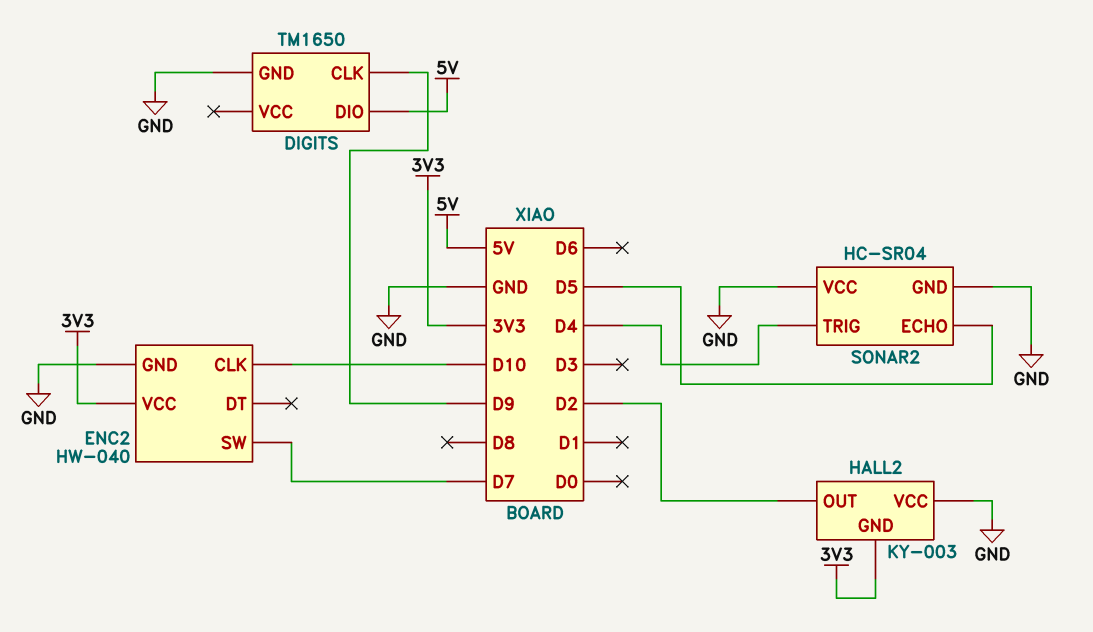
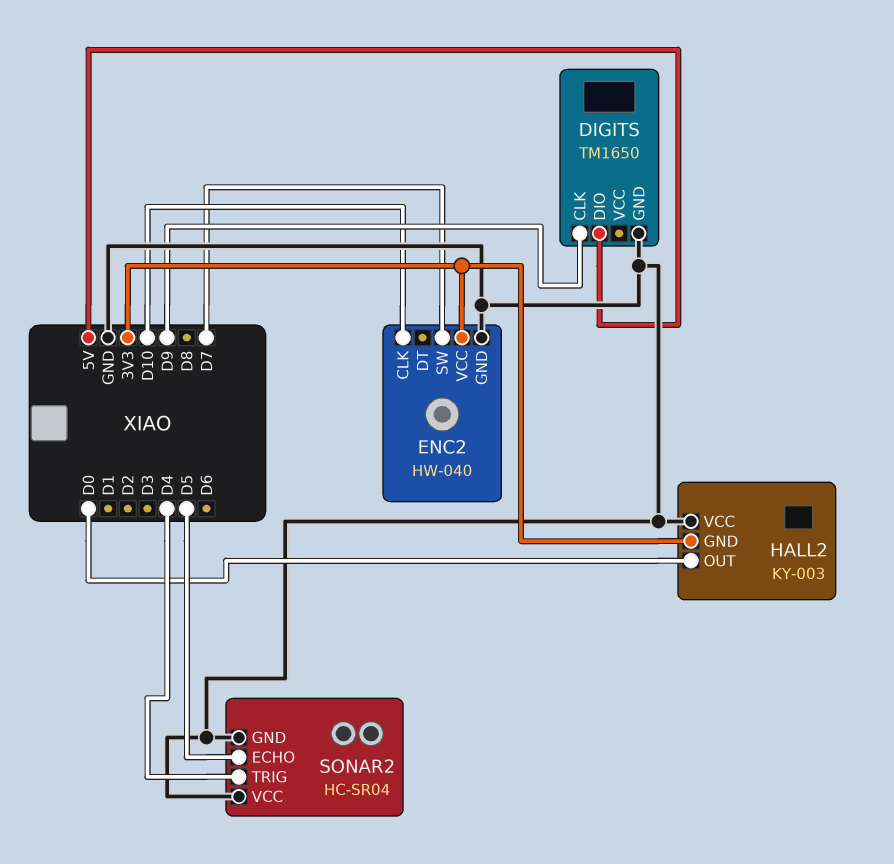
HALL2 pin OUT: D2 -> D0

